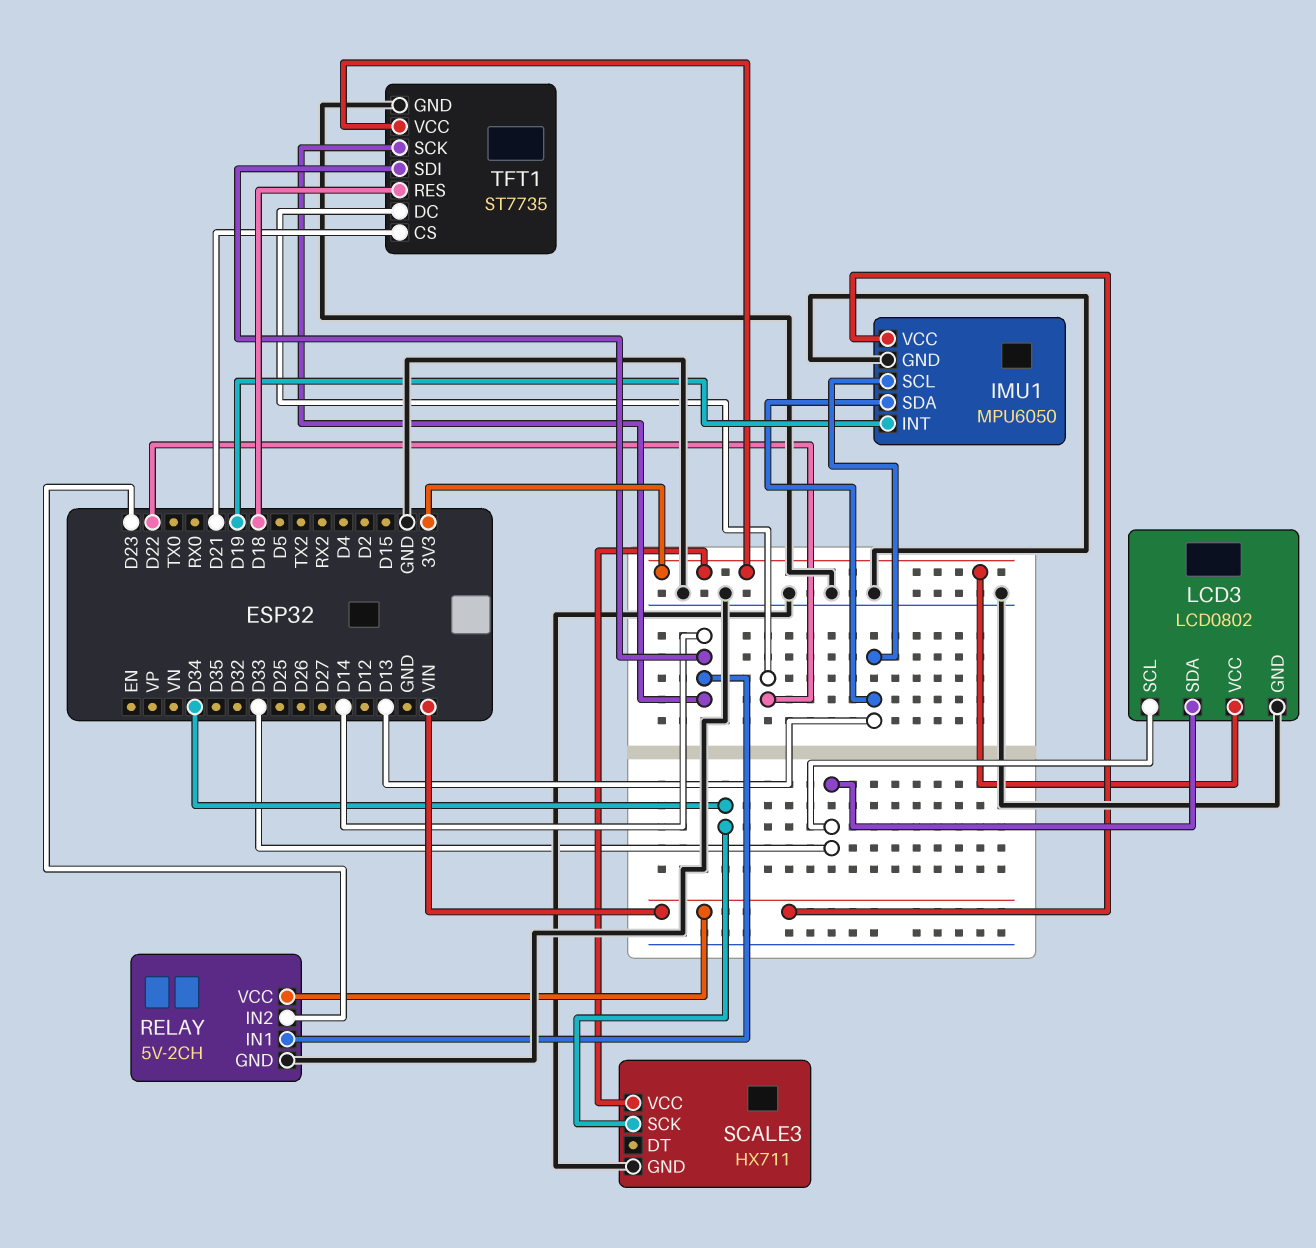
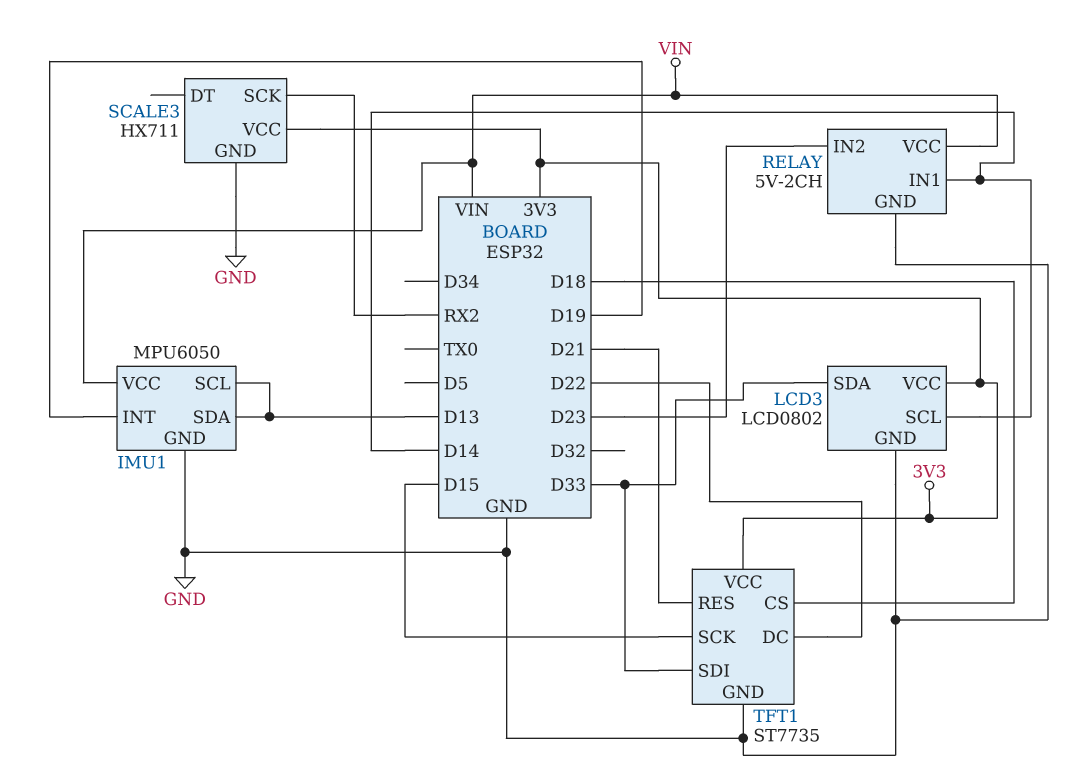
LCD3 pin SCL: D33 -> D14
SCALE3 pin SCK: D34 -> RX2
TFT1 pin CS: D21 -> D18
TFT1 pin RES: D18 -> D21
TFT1 pin SCK: D14 -> D15
TFT1 pin SDI: D14 -> D33

